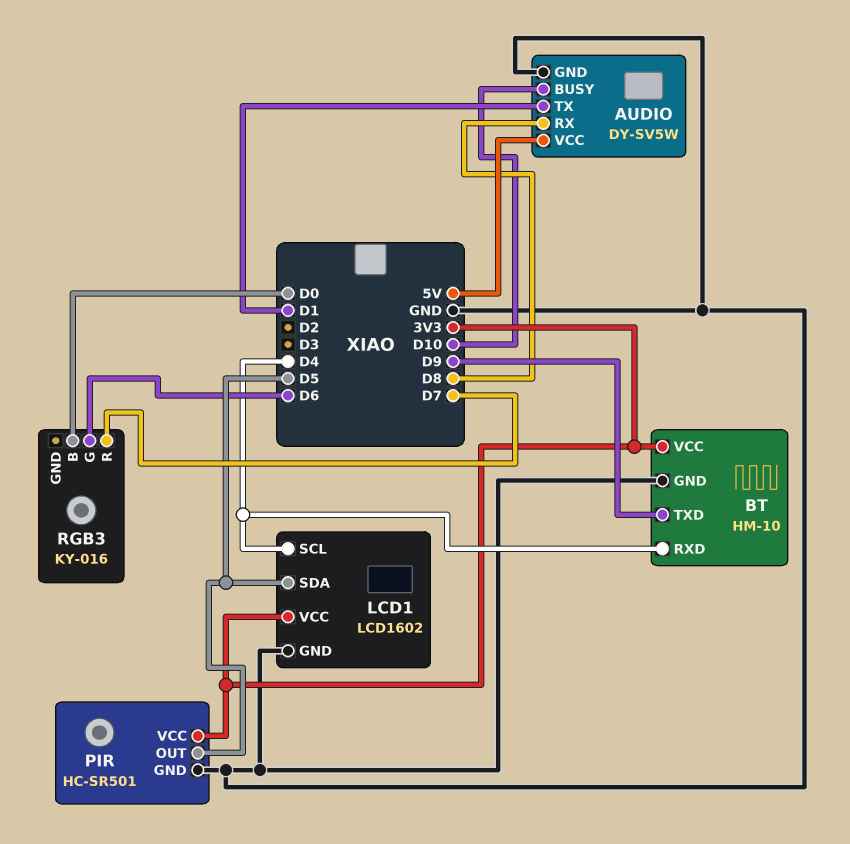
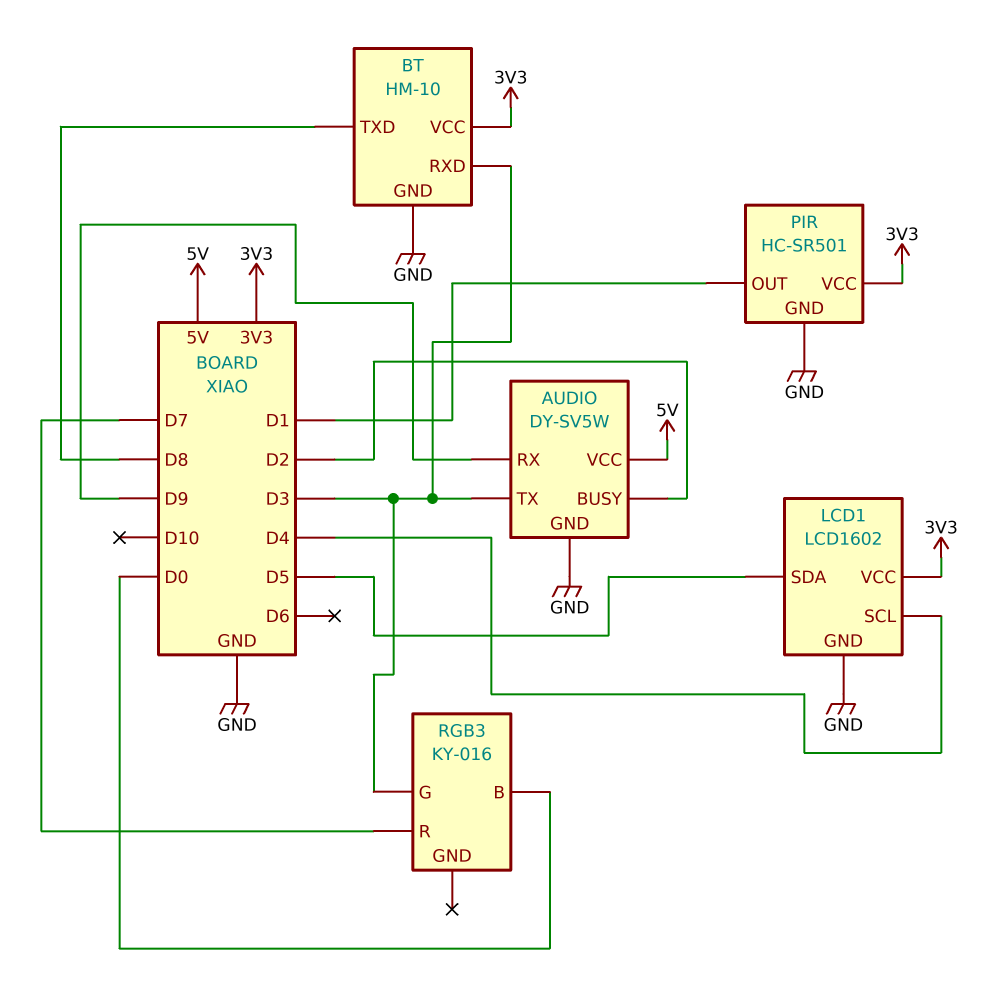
AUDIO pin BUSY: D10 -> D2
AUDIO pin RX: D8 -> D9
AUDIO pin TX: D1 -> D3
BT pin RXD: D4 -> D3
BT pin TXD: D9 -> D8
PIR pin OUT: D5 -> D1
RGB3 pin G: D6 -> D3

